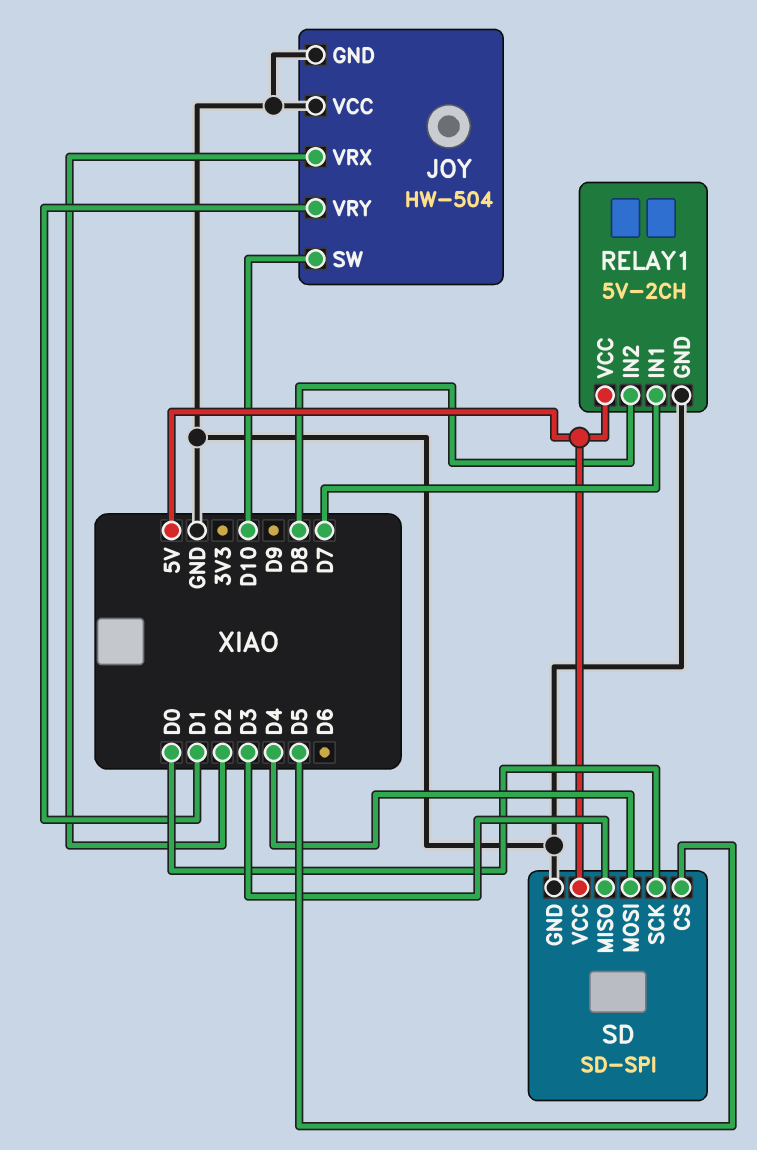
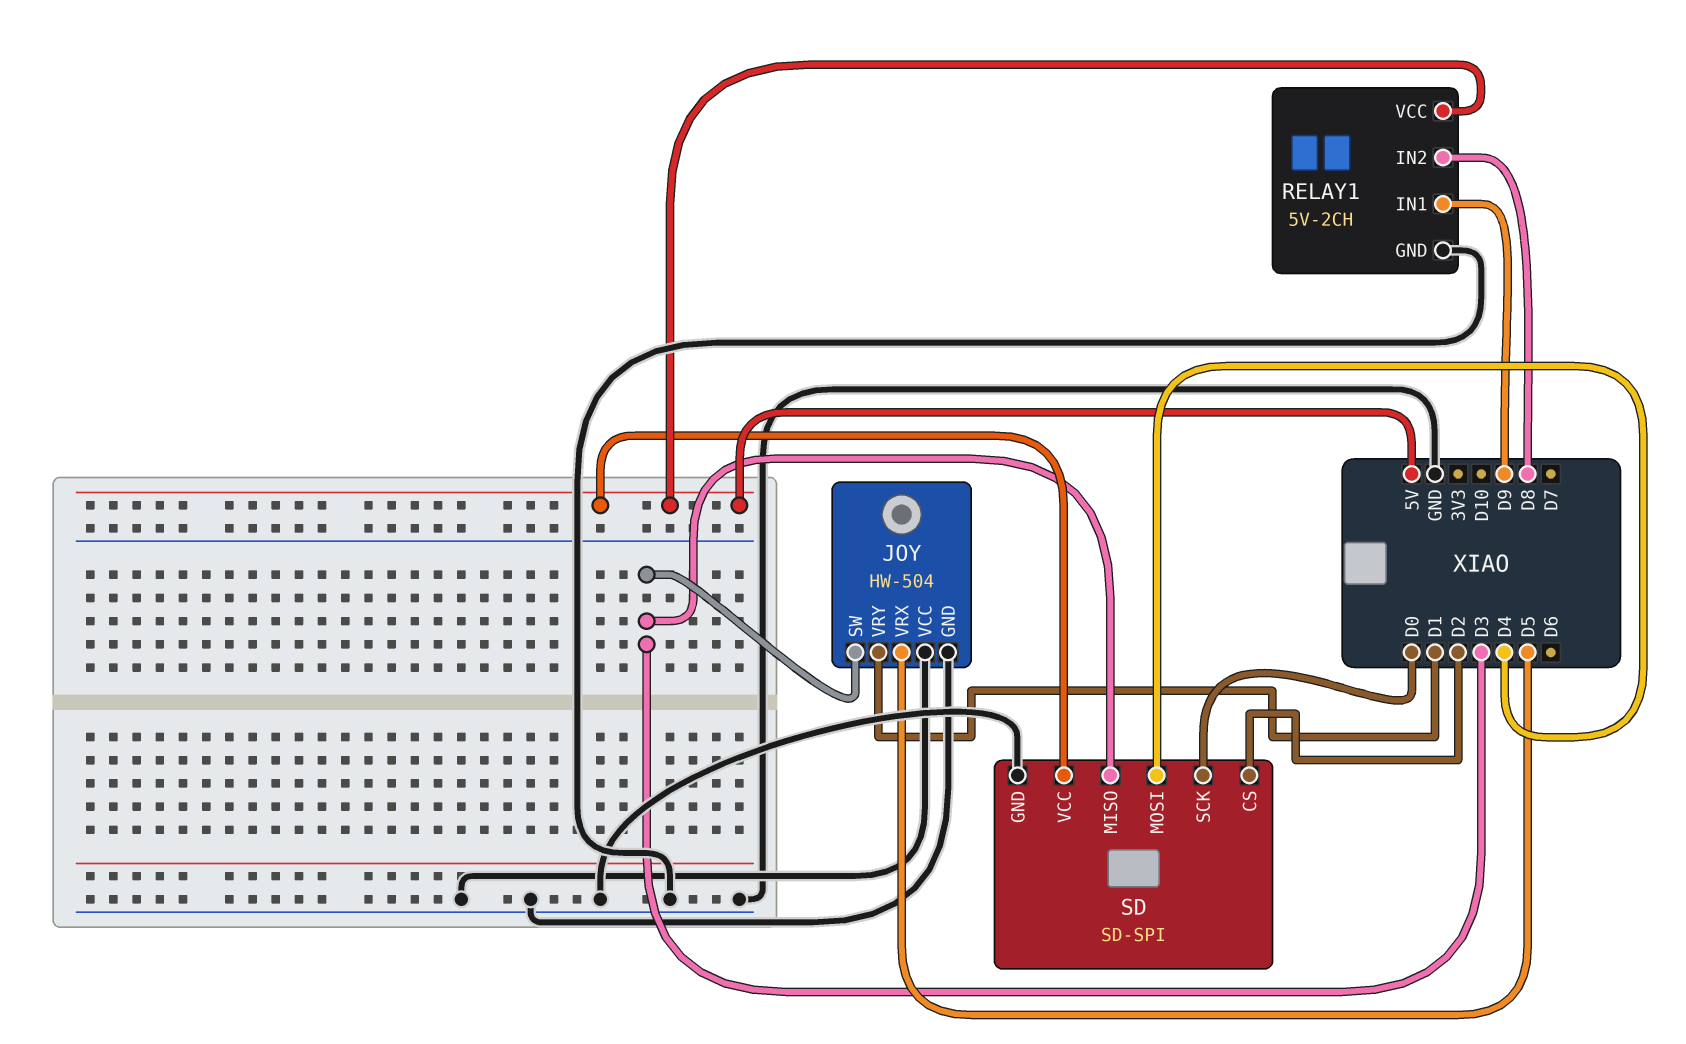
JOY pin SW: D10 -> D3
JOY pin VRX: D2 -> D5
RELAY1 pin IN1: D7 -> D9
SD pin CS: D5 -> D2

